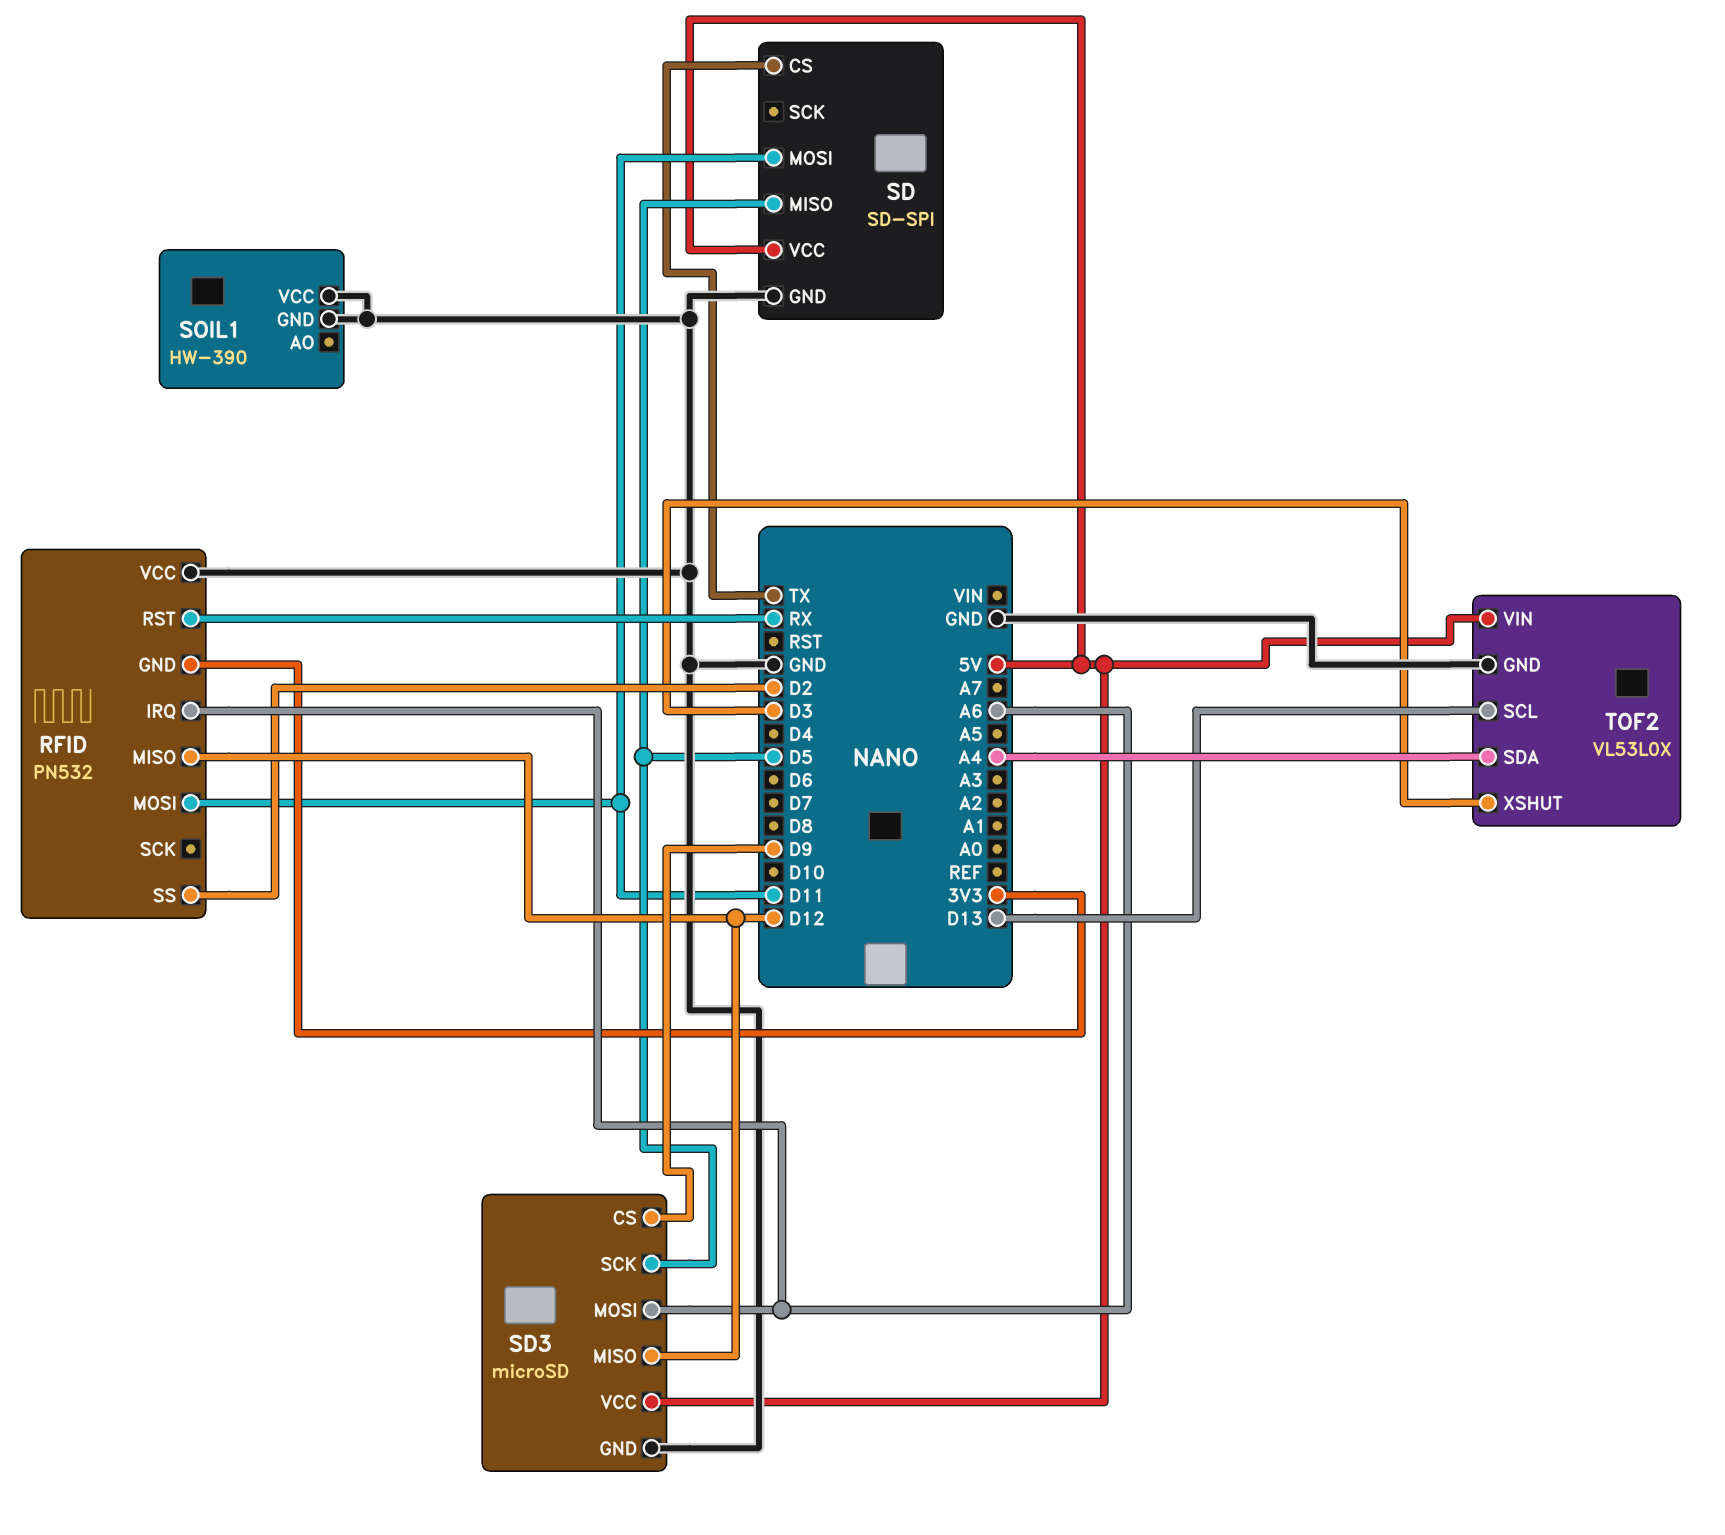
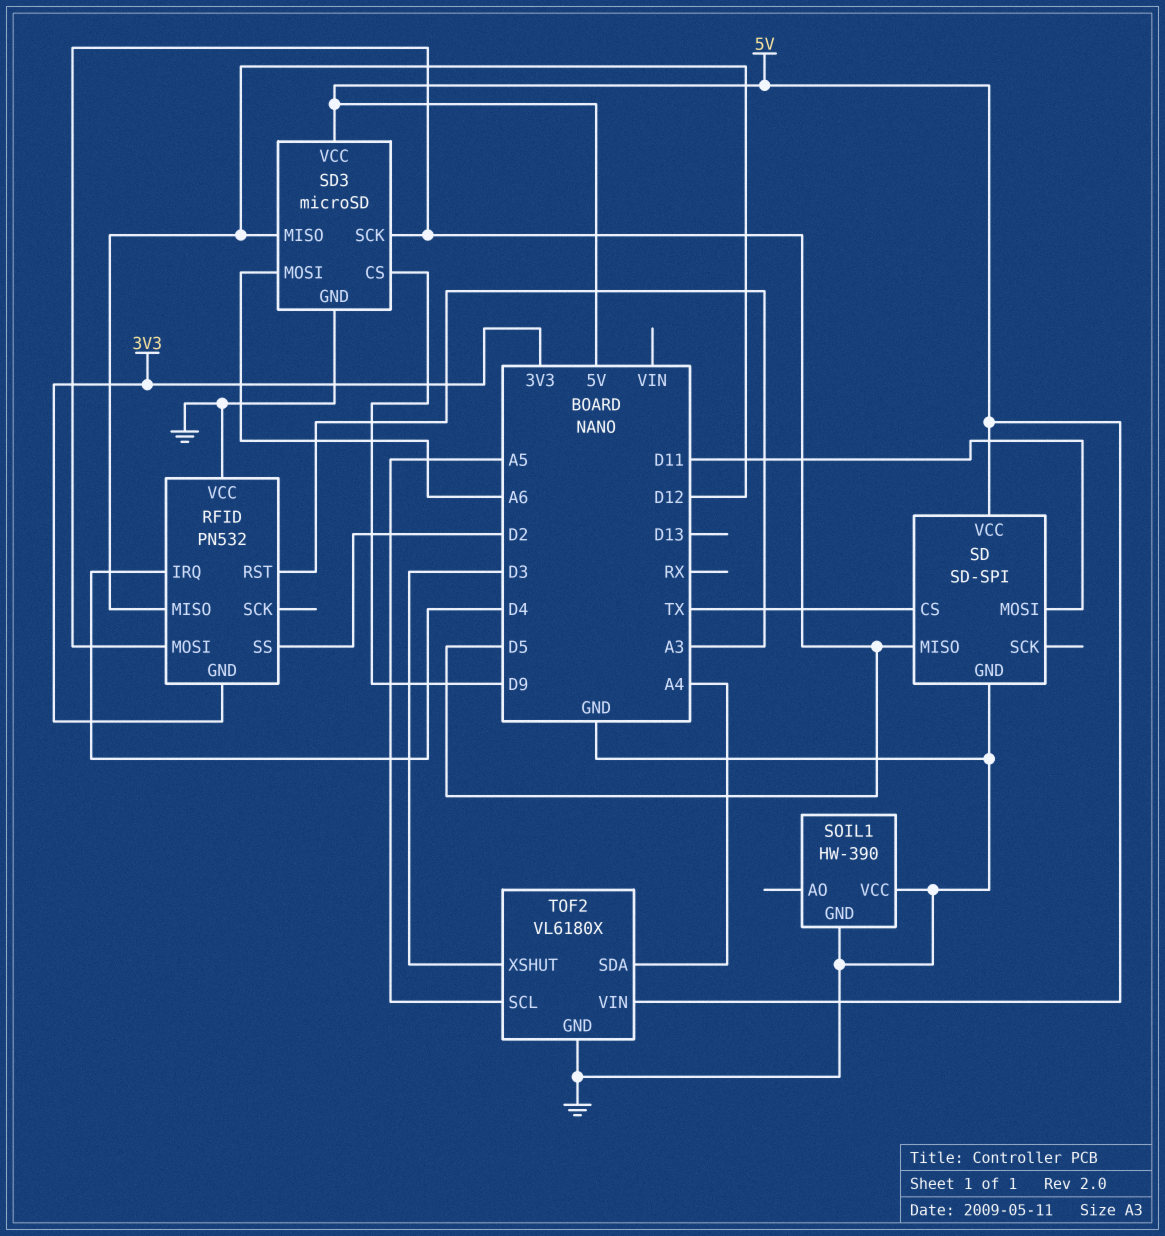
RFID pin IRQ: A6 -> D4
RFID pin MOSI: D11 -> D5
RFID pin RST: RX -> A3
TOF2: VL53L0X -> VL6180X
TOF2 pin SCL: D13 -> A5

